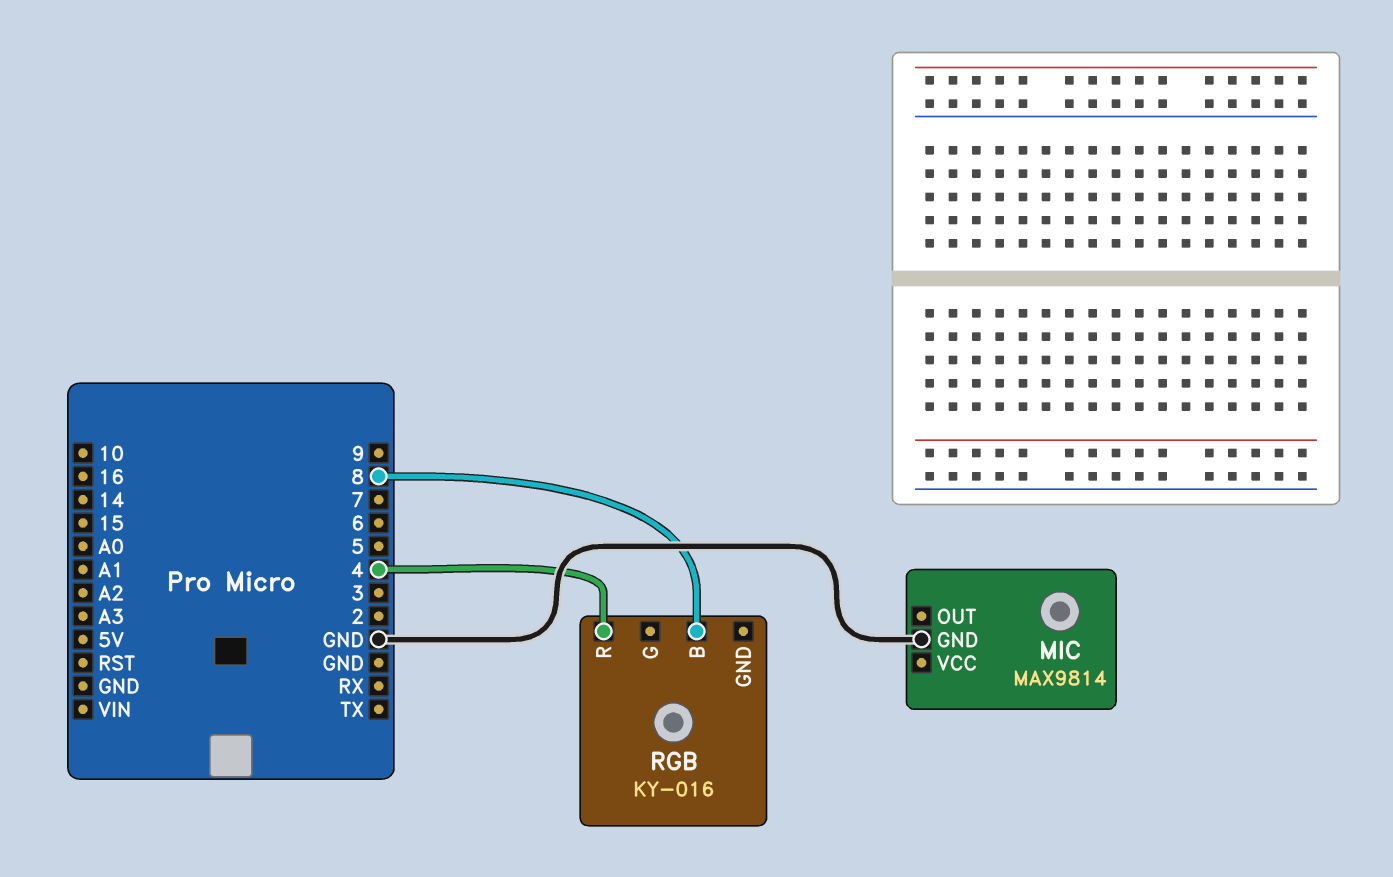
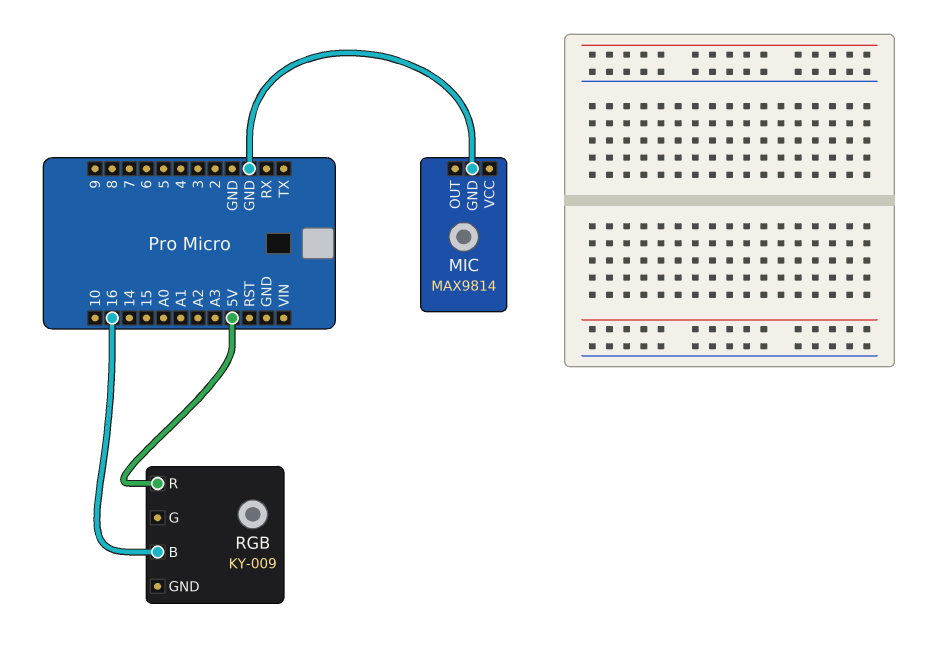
RGB: KY-016 -> KY-009
RGB pin B: 8 -> 16
RGB pin R: 4 -> 5V

